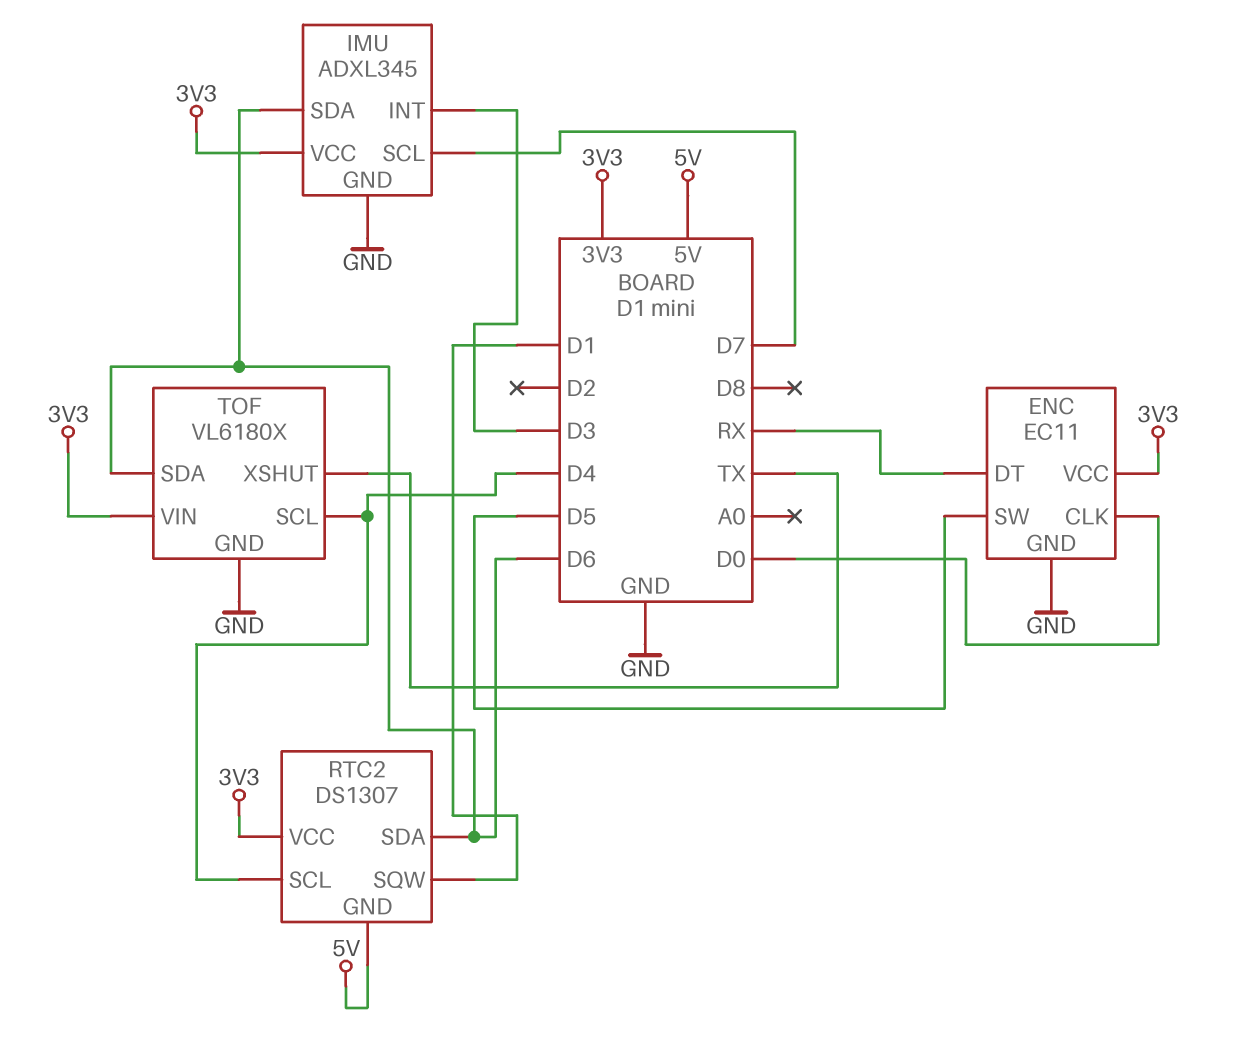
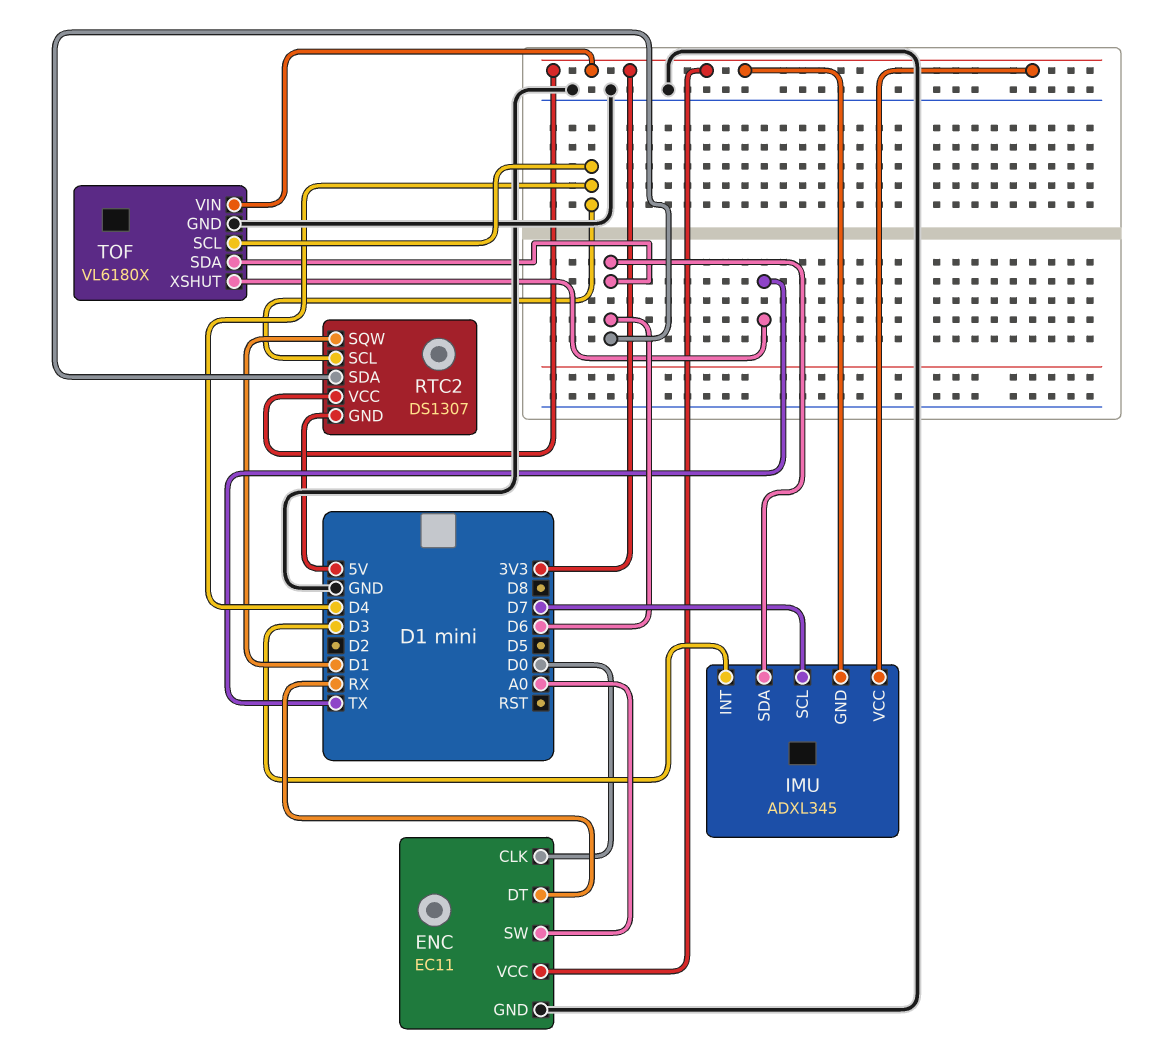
ENC pin SW: D5 -> A0
IMU pin GND: GND -> 3V3

